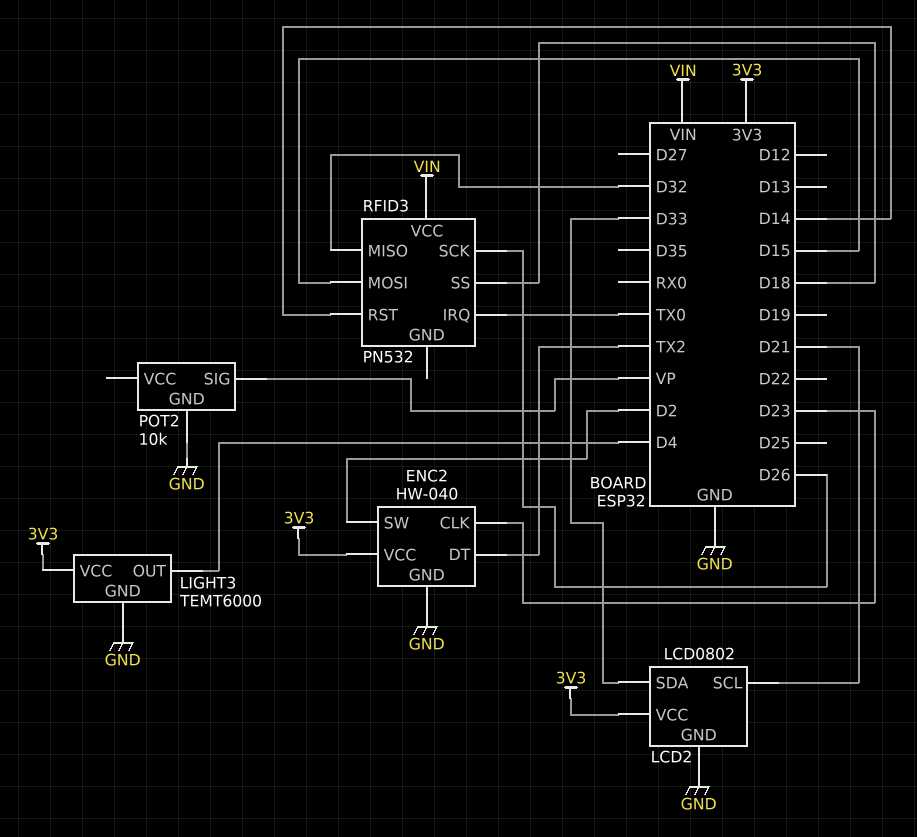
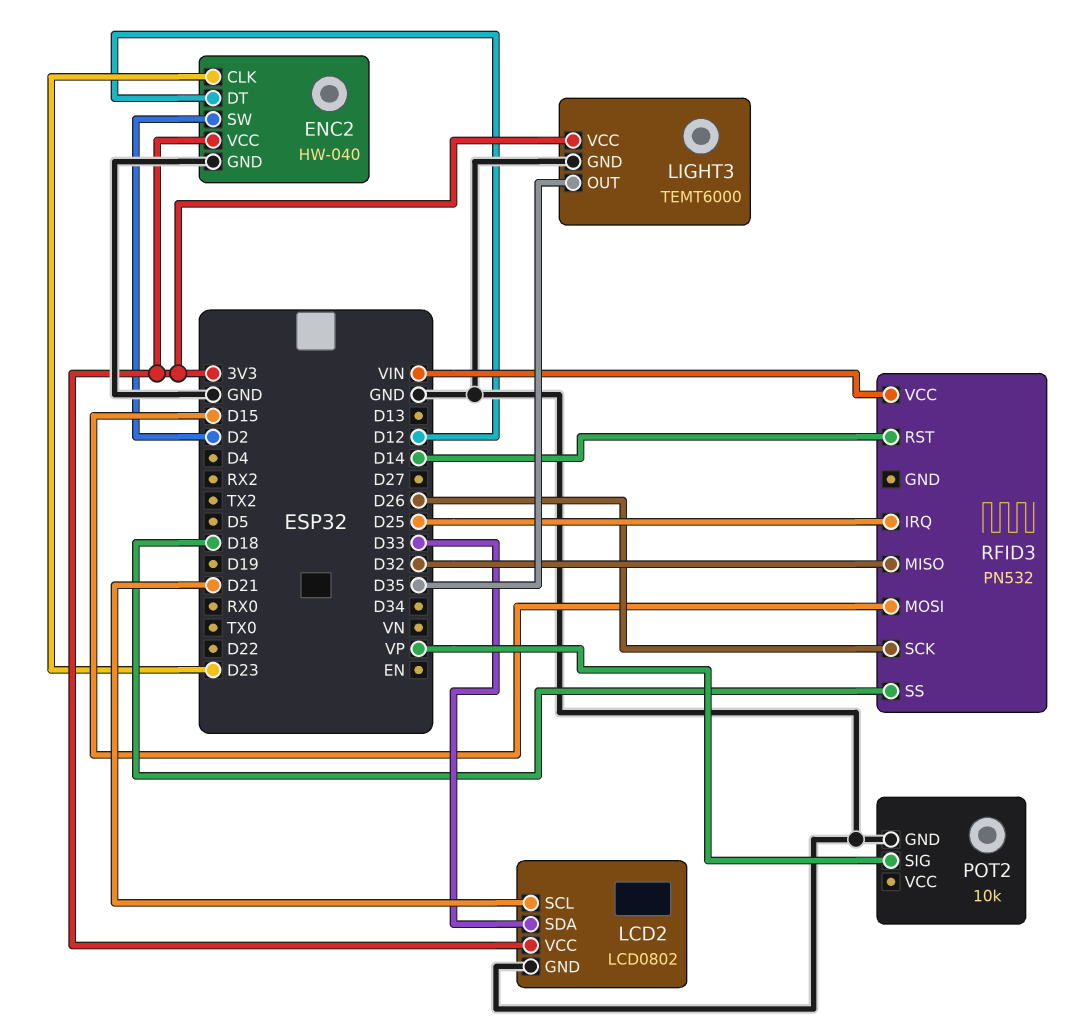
ENC2 pin DT: TX2 -> D12
LIGHT3 pin OUT: D4 -> D35
RFID3 pin IRQ: TX0 -> D25

